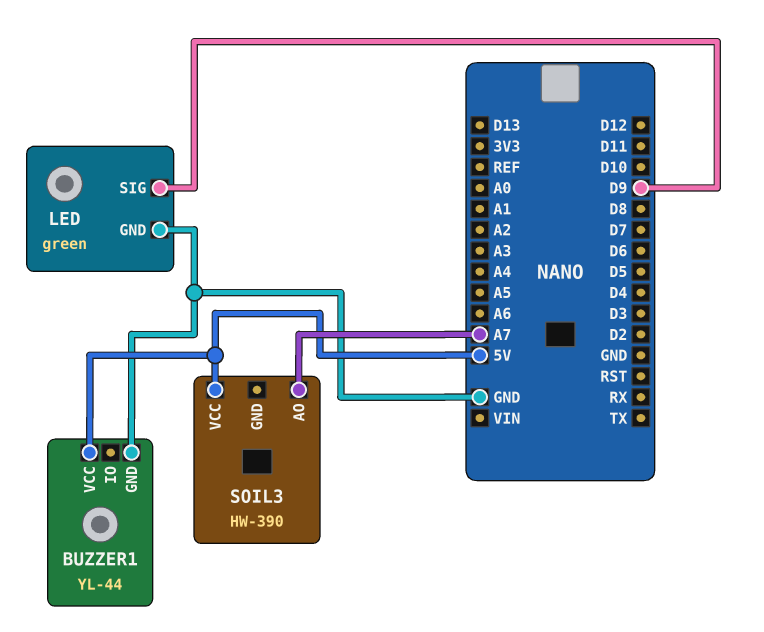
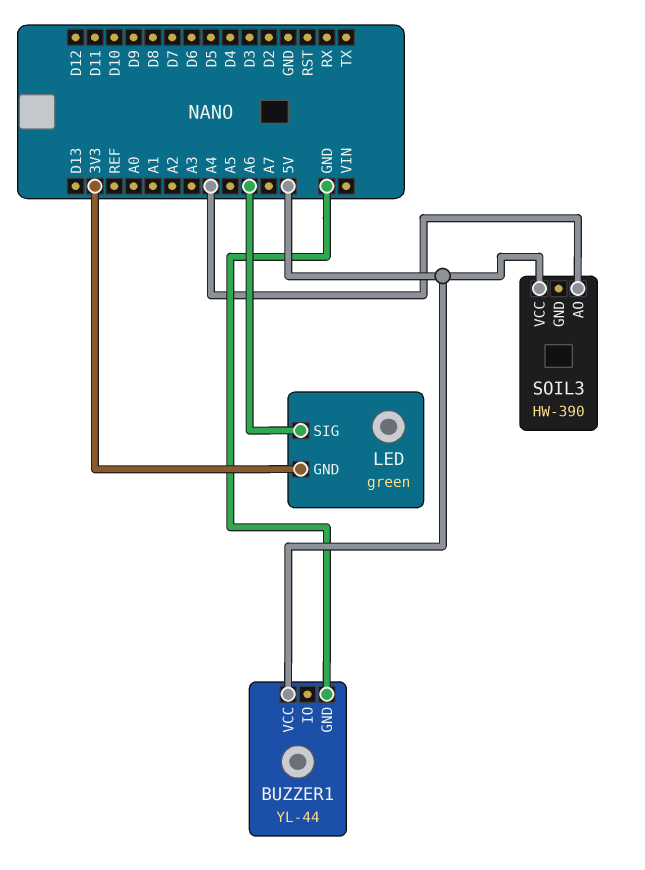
LED pin GND: GND -> 3V3
LED pin SIG: D9 -> A6
SOIL3 pin AO: A7 -> A4

